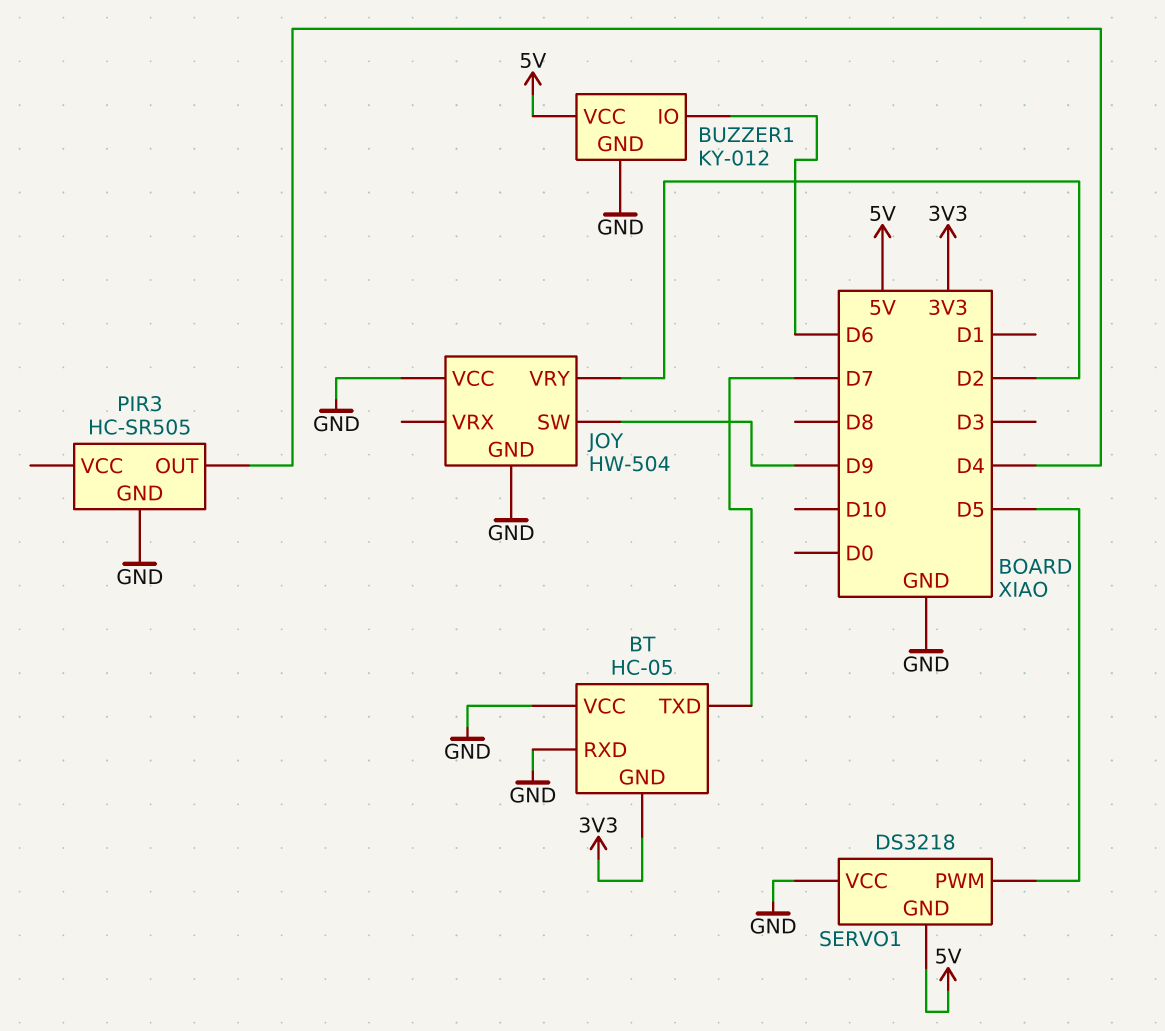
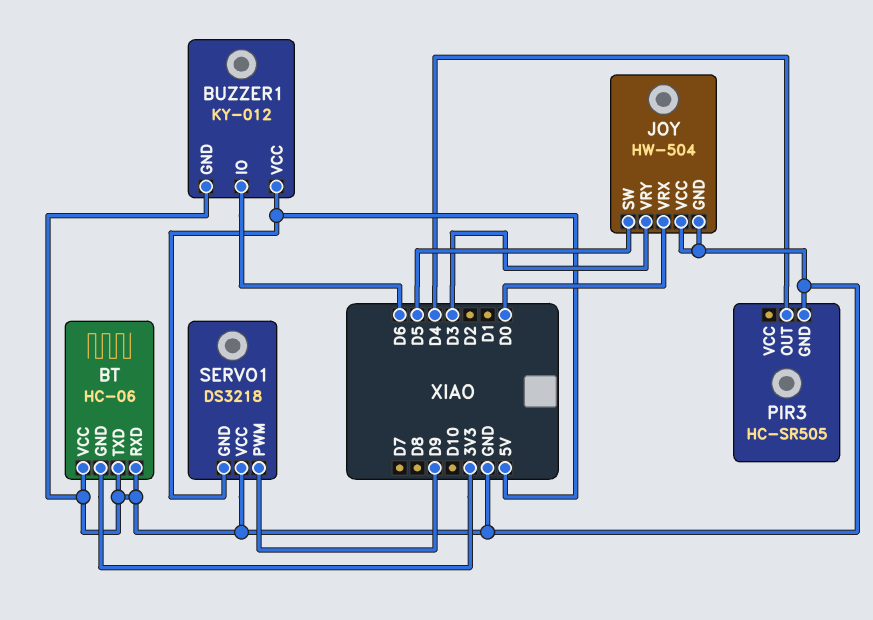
BT: HC-05 -> HC-06
BT pin TXD: D7 -> GND
JOY pin SW: D9 -> D5
JOY pin VRX: none -> D0
JOY pin VRY: D2 -> D3
SERVO1 pin PWM: D5 -> D9

